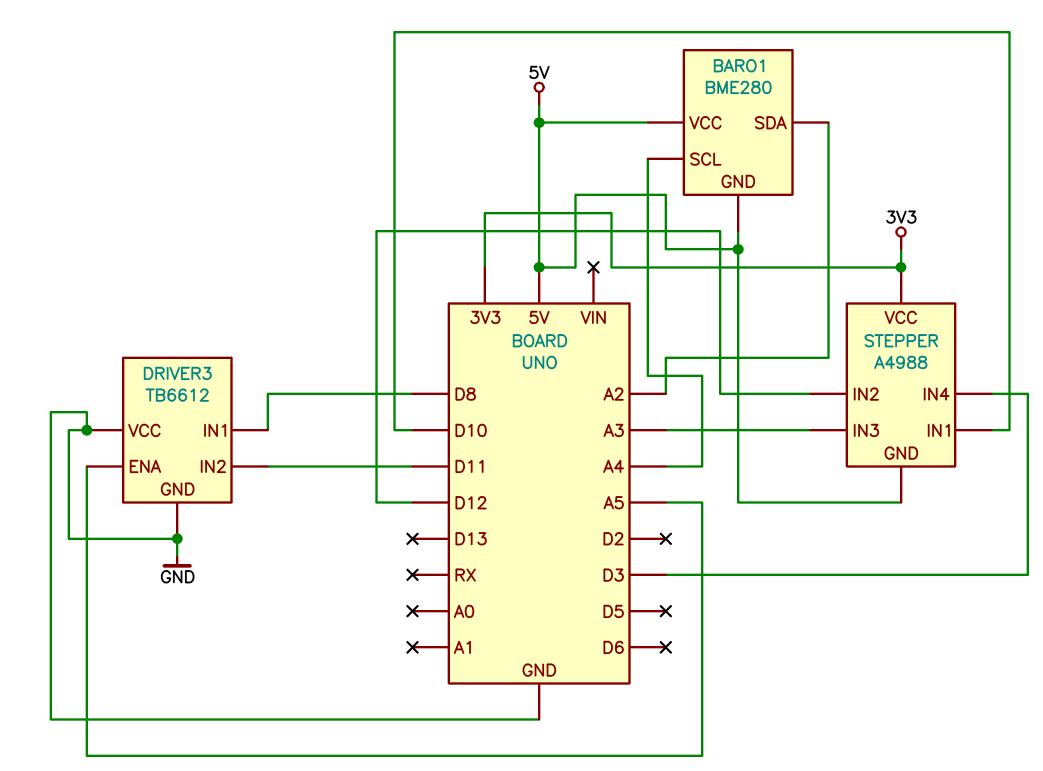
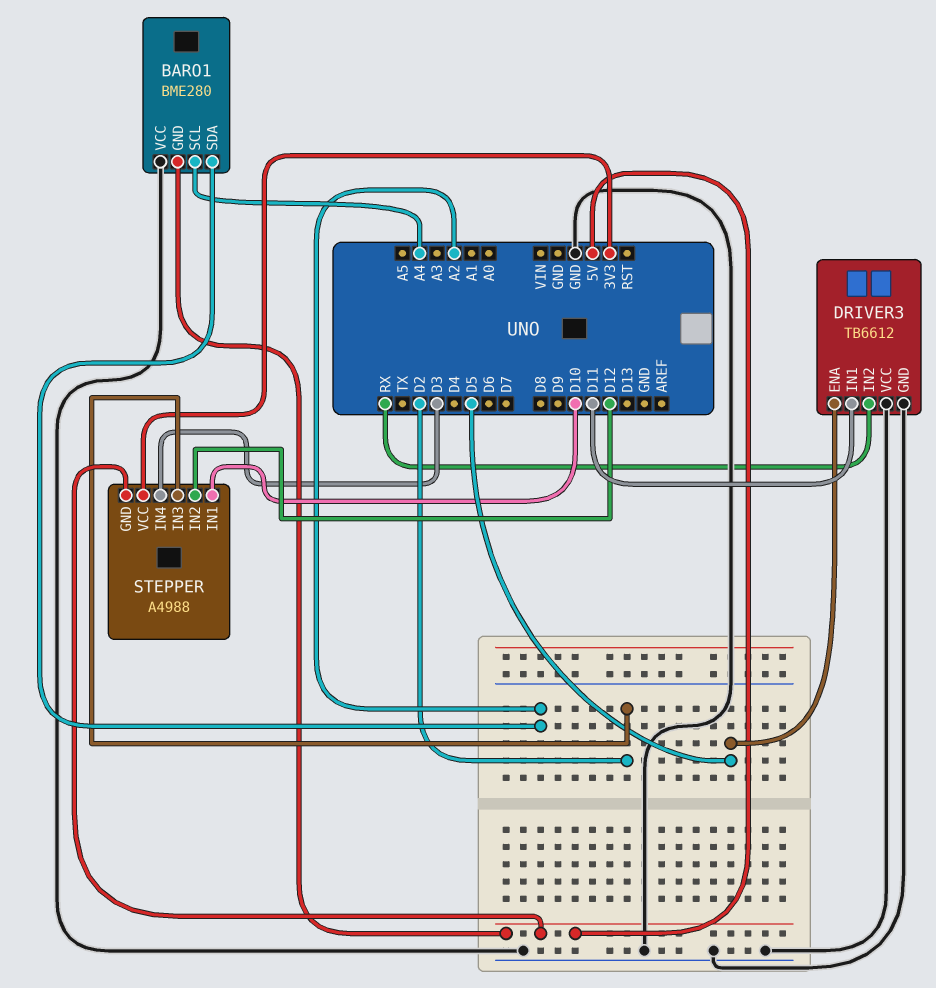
BARO1 pin VCC: 5V -> GND
DRIVER3 pin ENA: A5 -> D5
DRIVER3 pin IN1: D8 -> D11
DRIVER3 pin IN2: D11 -> RX
STEPPER pin IN3: A3 -> D2

